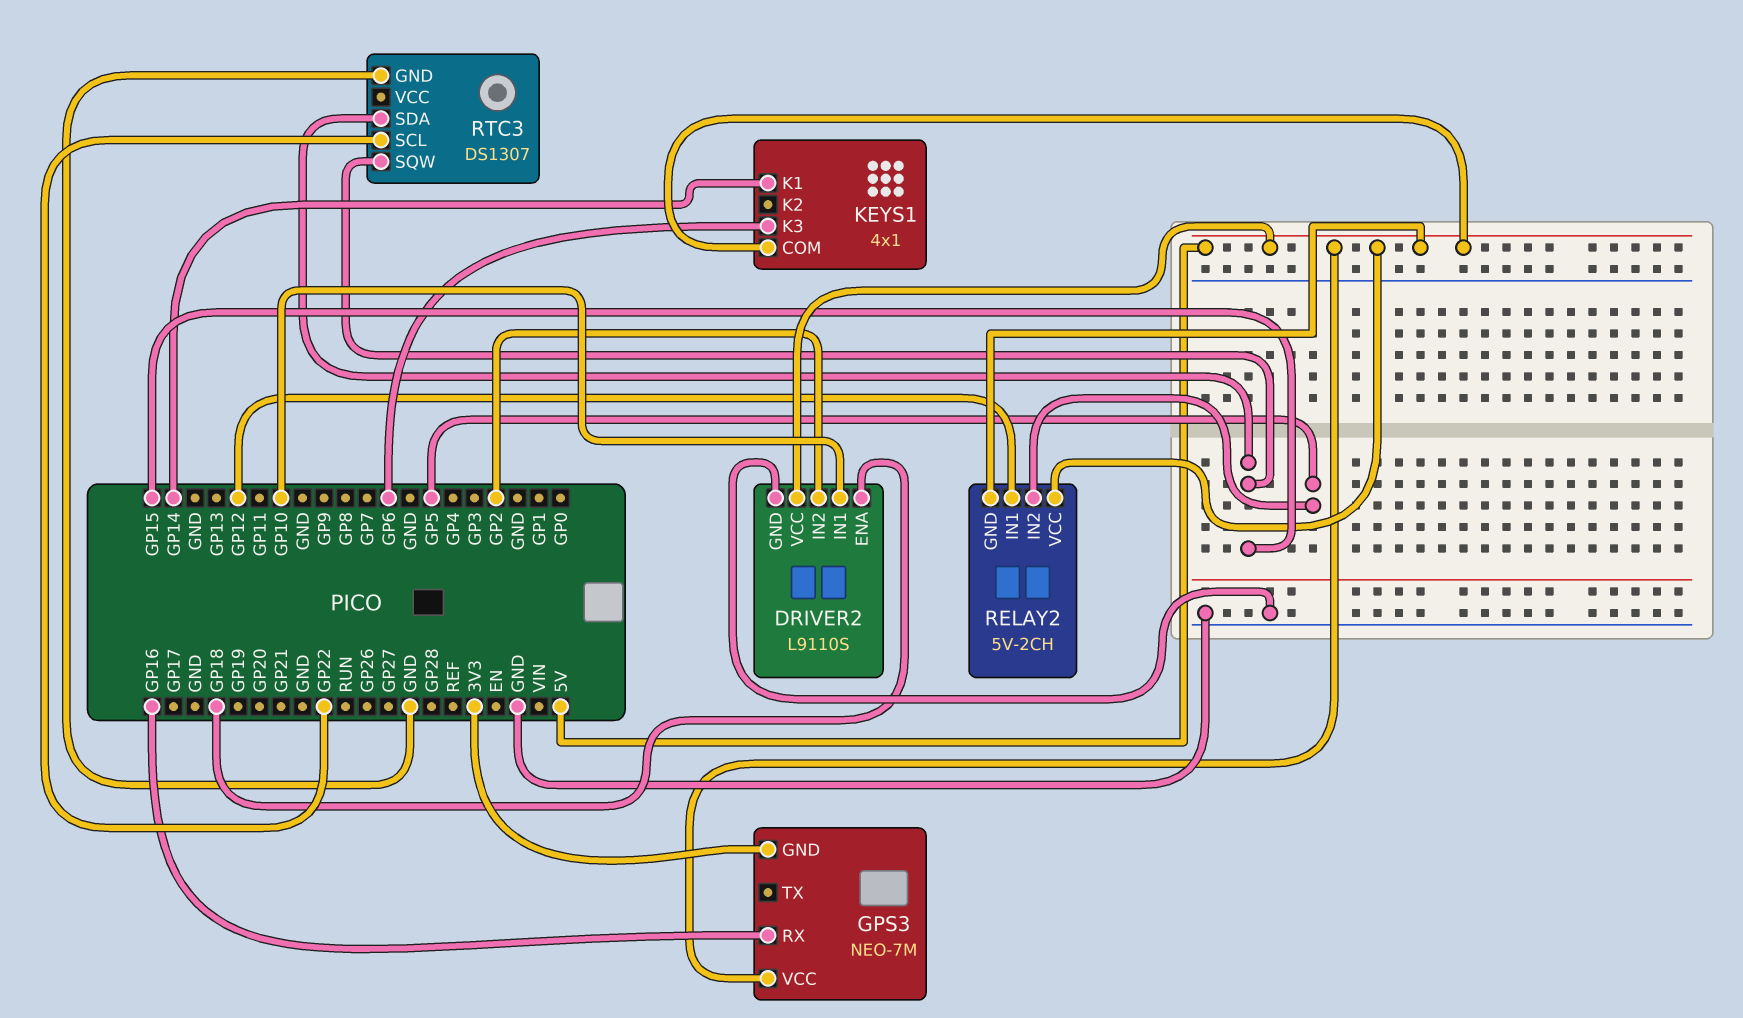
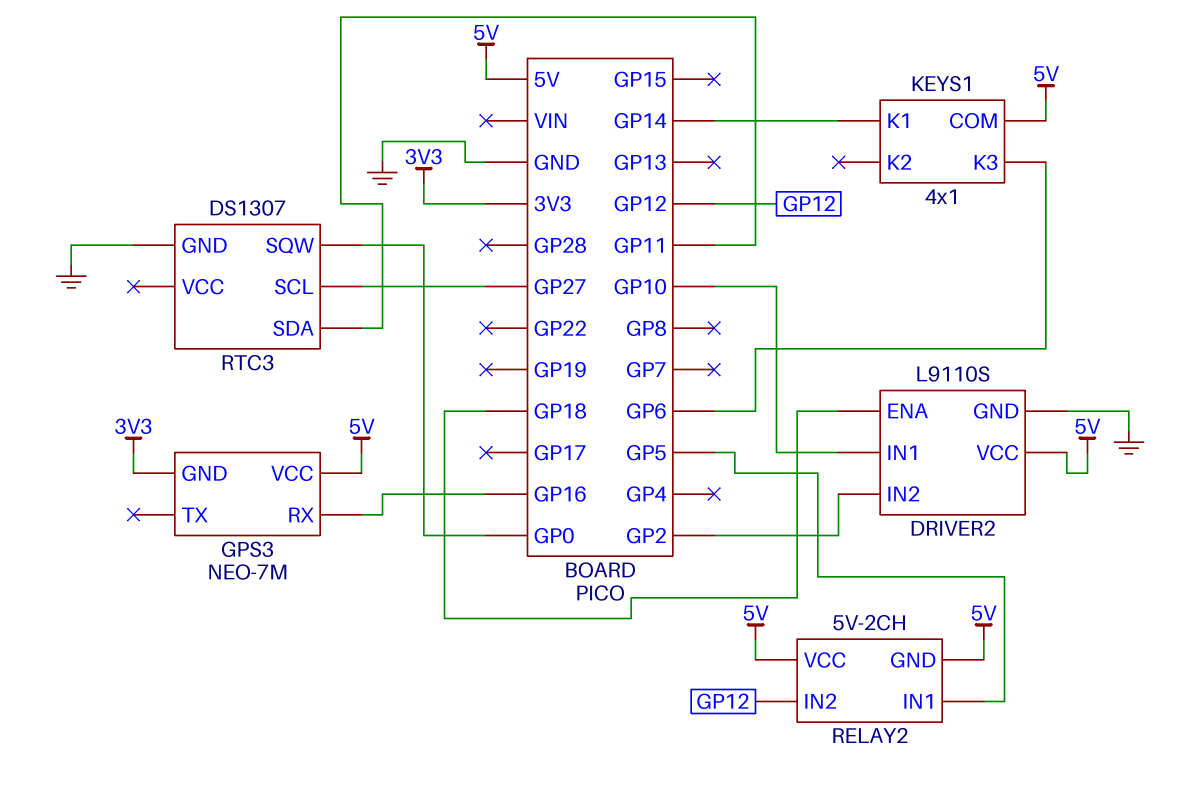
RELAY2 pin IN1: GP12 -> GP5
RELAY2 pin IN2: GP5 -> GP12
RTC3 pin SCL: GP22 -> GP27
RTC3 pin SDA: GP15 -> GP11
RTC3 pin SQW: GP15 -> GP0

